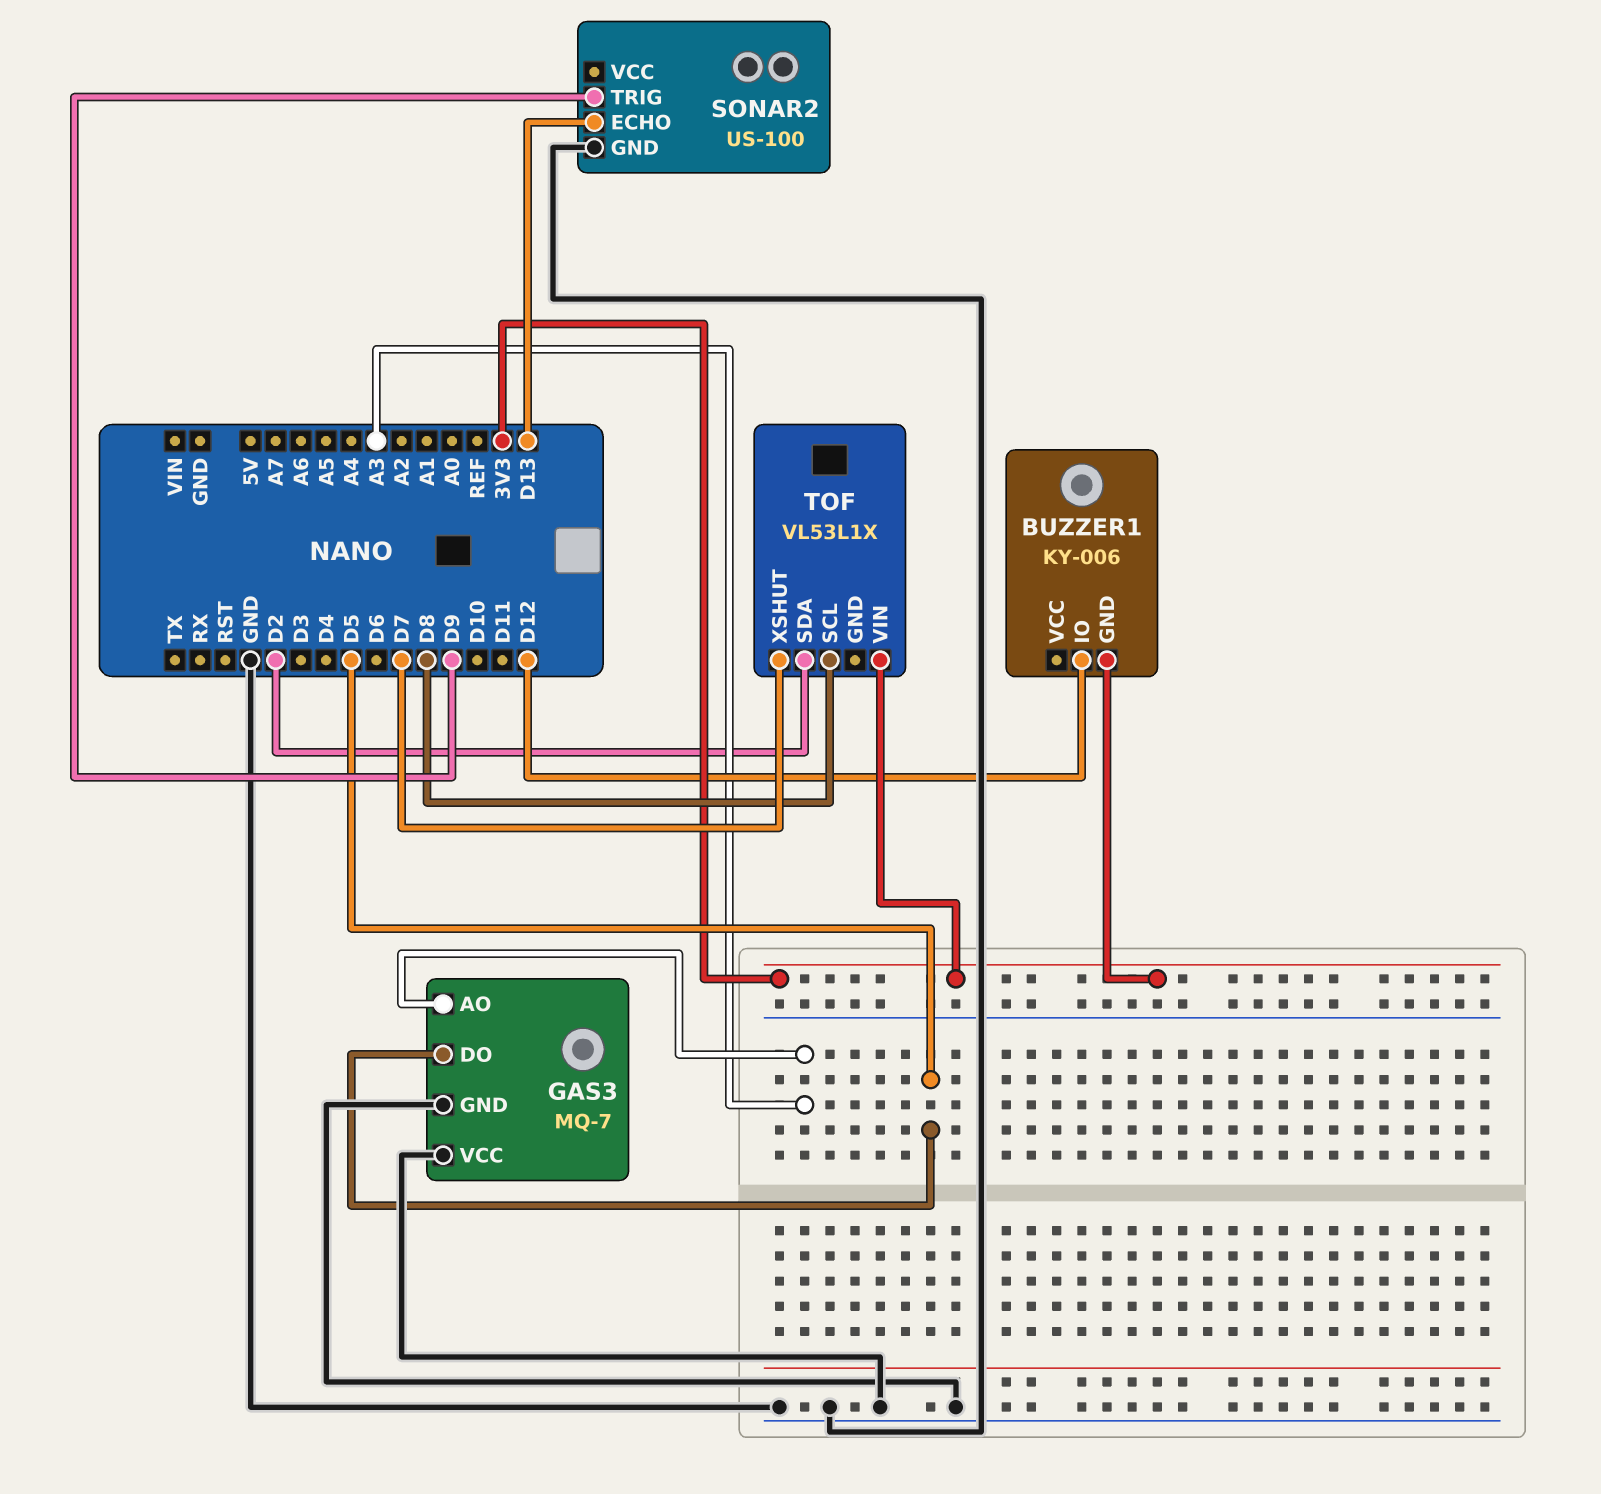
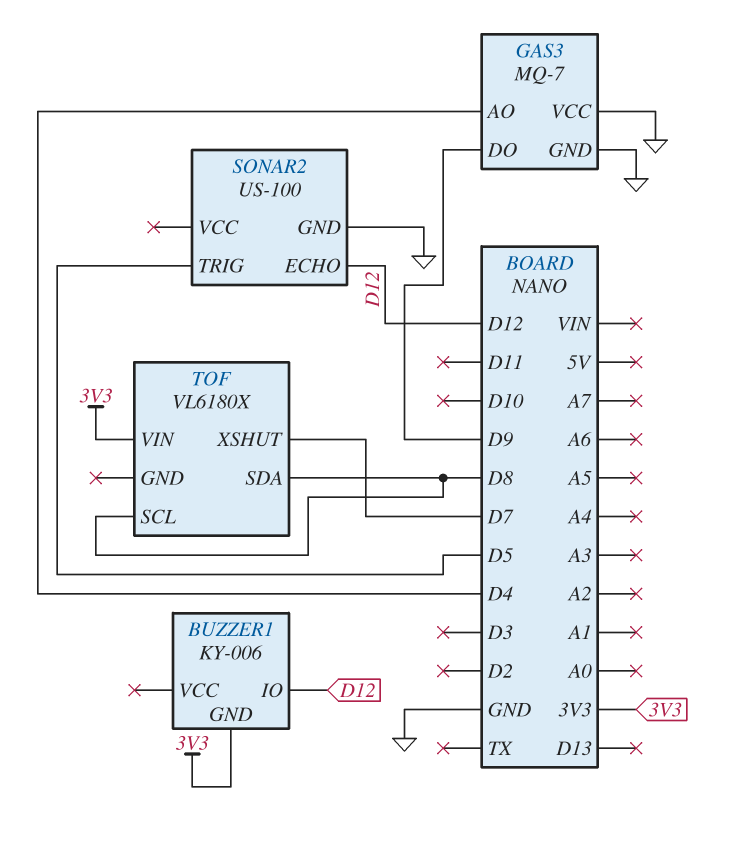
GAS3 pin AO: A3 -> D4
GAS3 pin DO: D5 -> D9
SONAR2 pin ECHO: D13 -> D12
SONAR2 pin TRIG: D9 -> D5
TOF: VL53L1X -> VL6180X
TOF pin SDA: D2 -> D8

